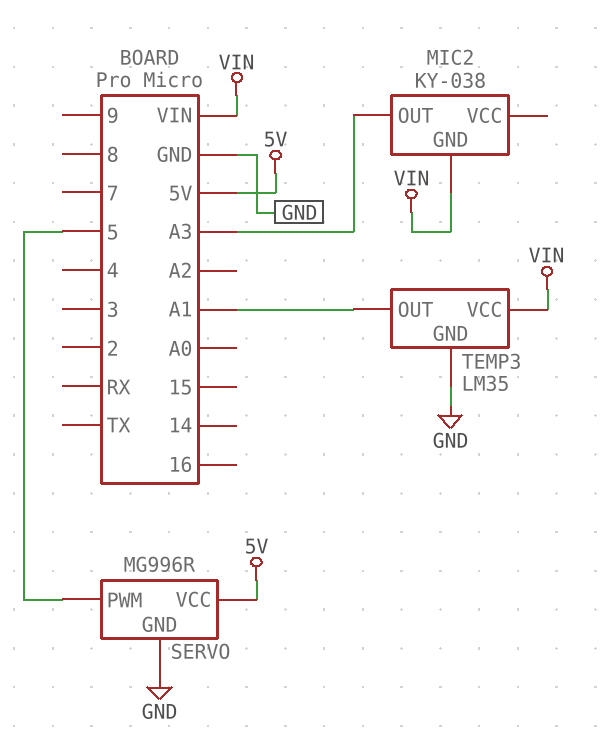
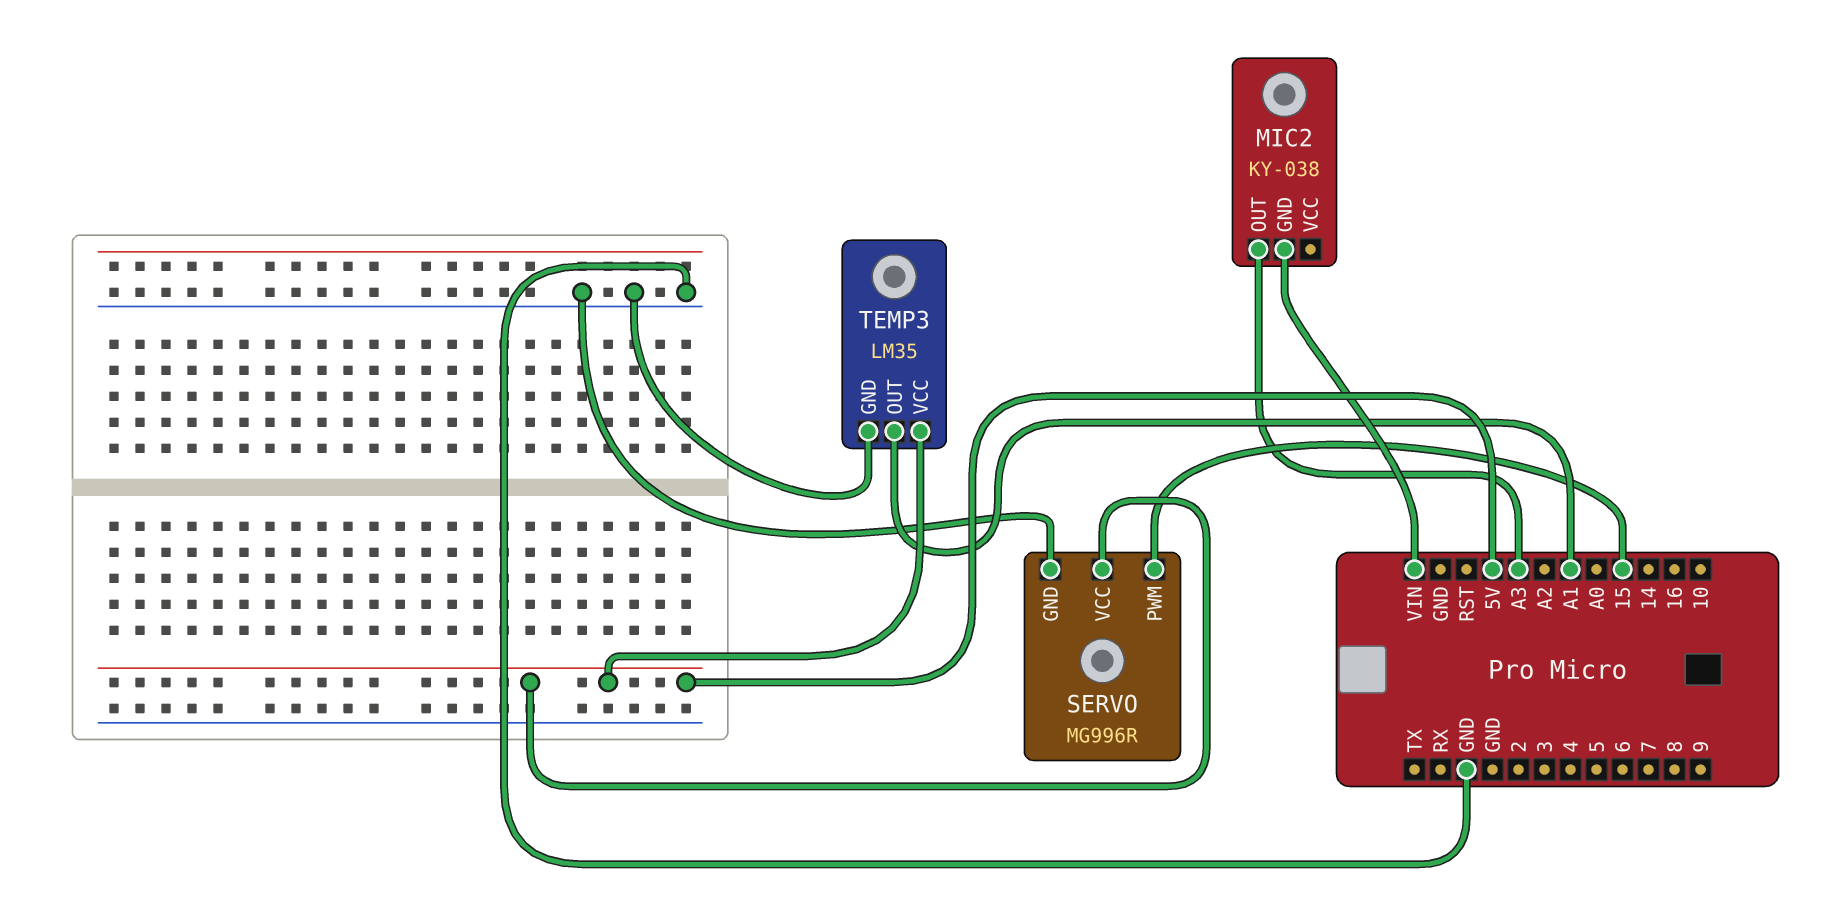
SERVO pin PWM: 5 -> 15
TEMP3 pin VCC: VIN -> 5V

